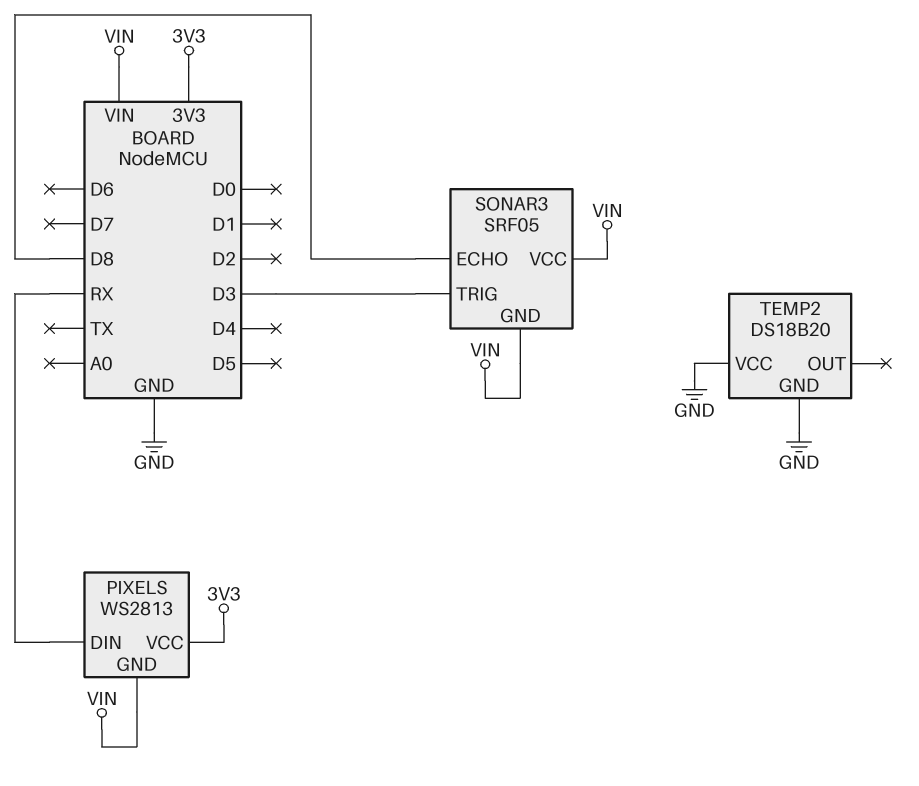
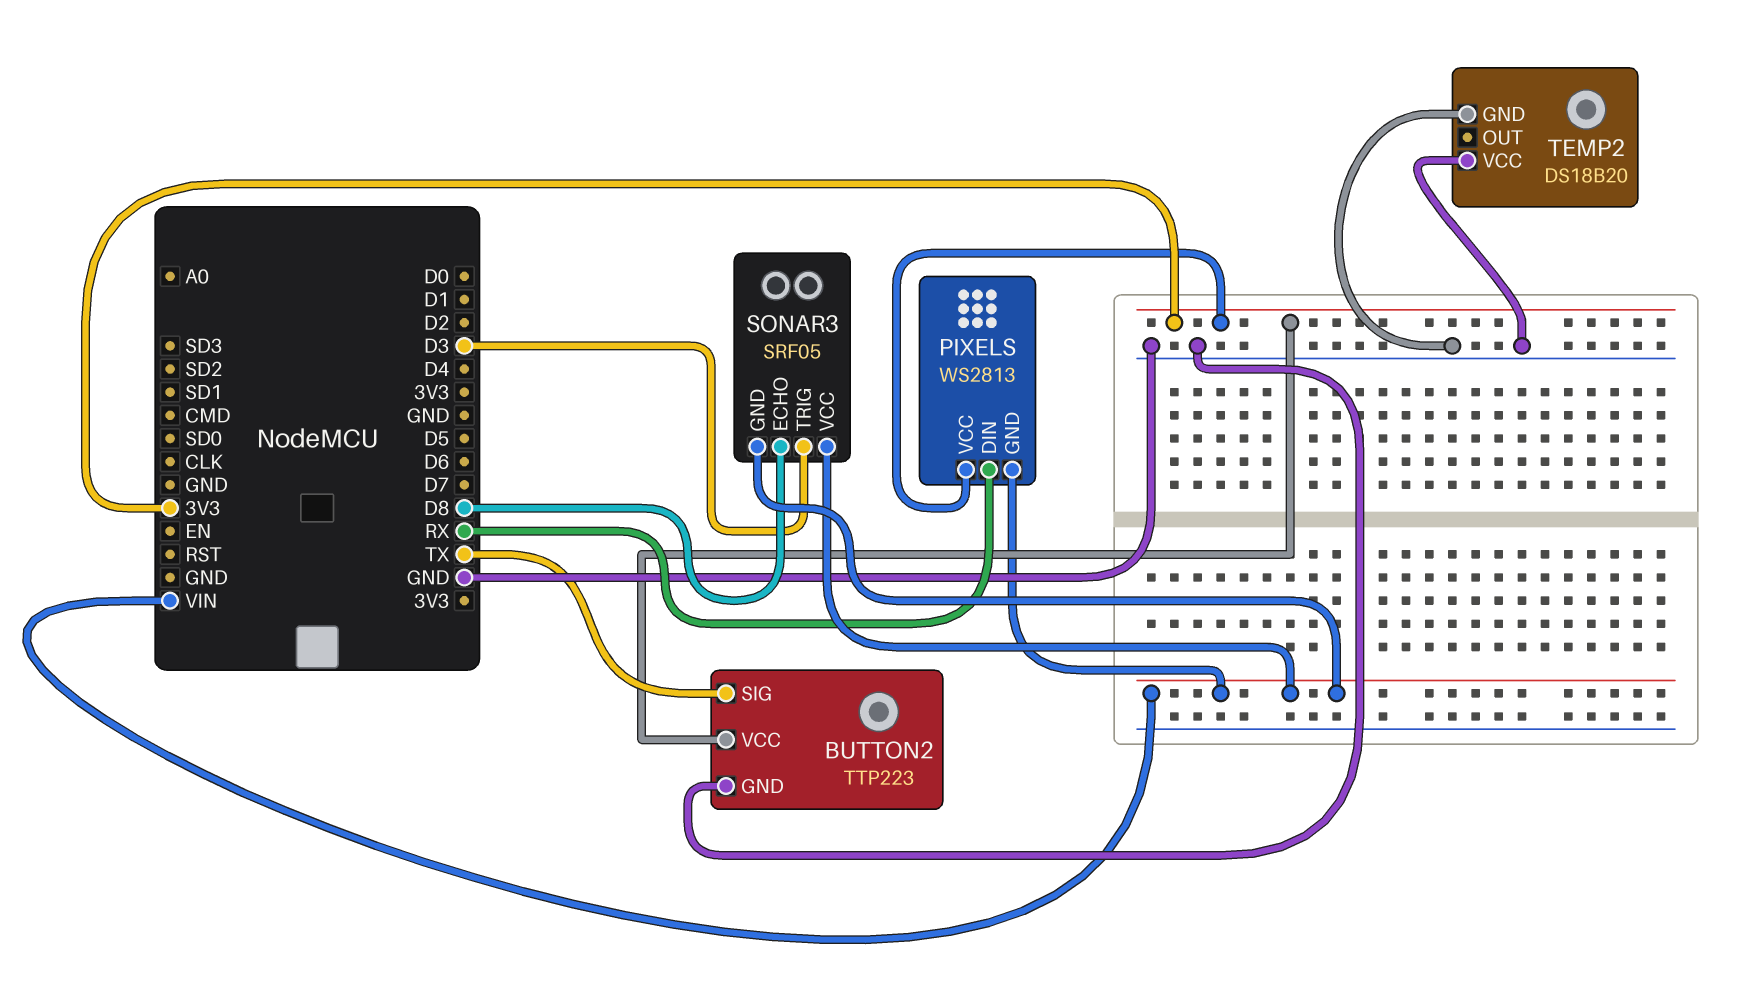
BUTTON2: none -> TTP223
BUTTON2 pin GND: none -> GND
BUTTON2 pin SIG: none -> TX
BUTTON2 pin VCC: none -> 3V3

